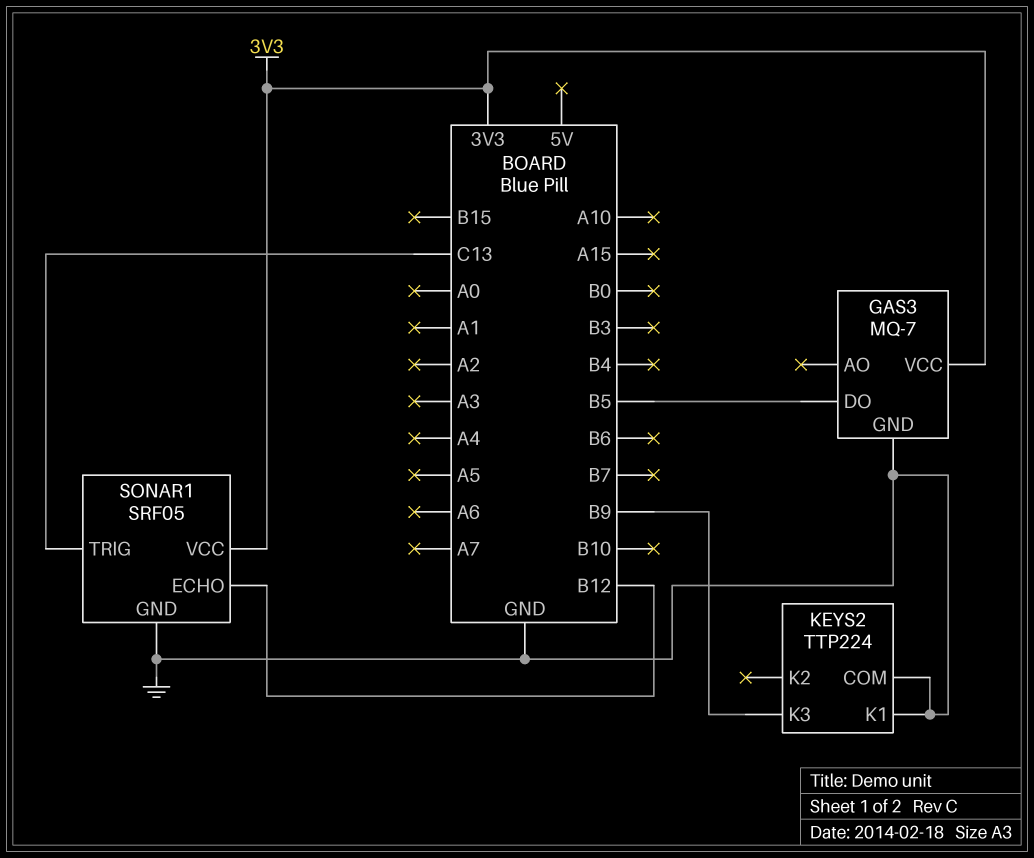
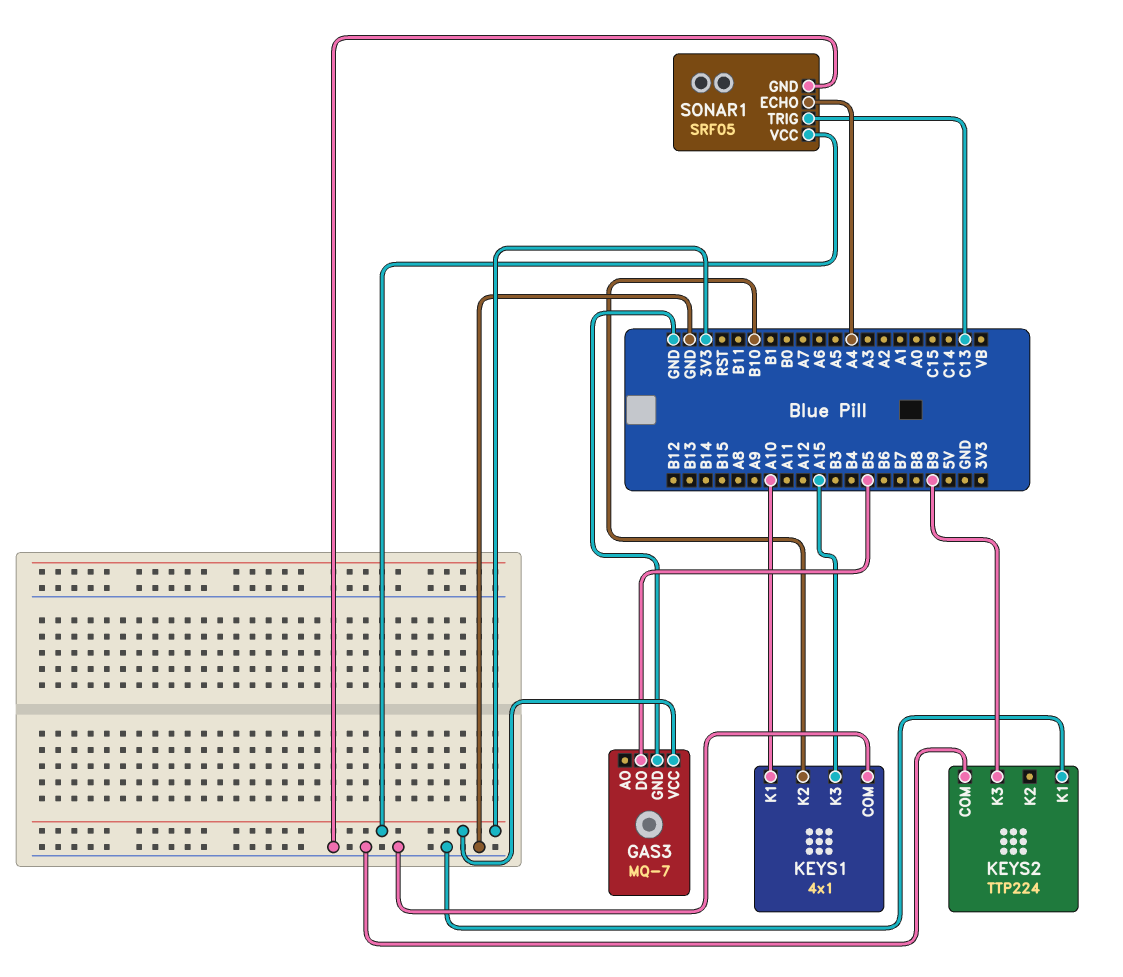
KEYS1: none -> 4x1
KEYS1 pin COM: none -> GND
KEYS1 pin K1: none -> A10
KEYS1 pin K2: none -> B10
KEYS1 pin K3: none -> A15
SONAR1 pin ECHO: B12 -> A4

